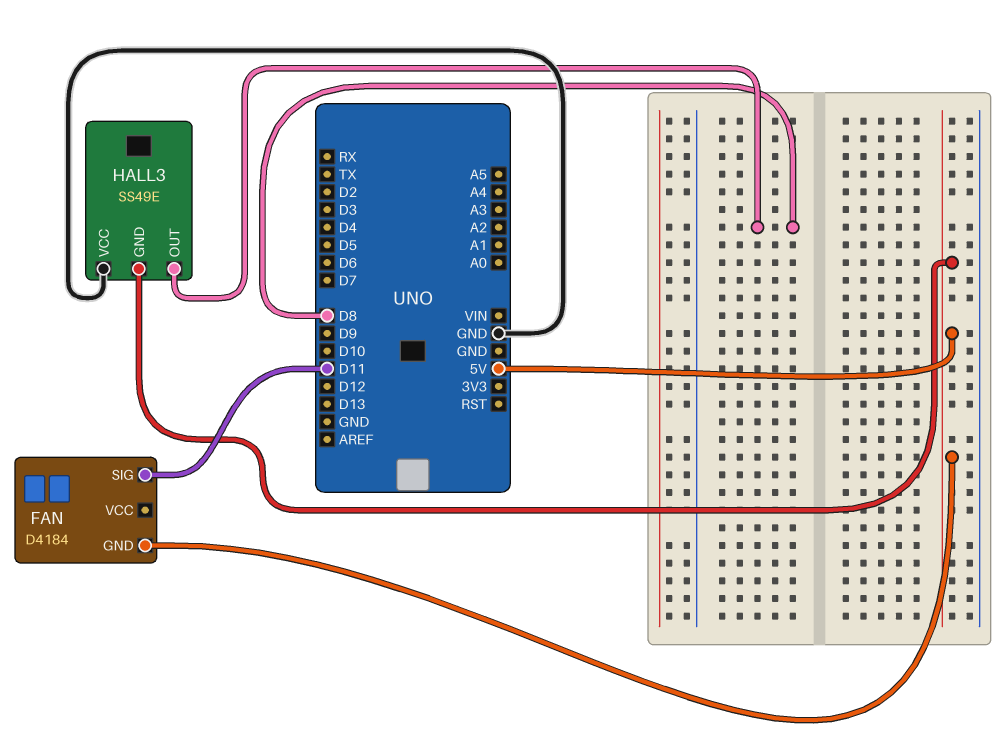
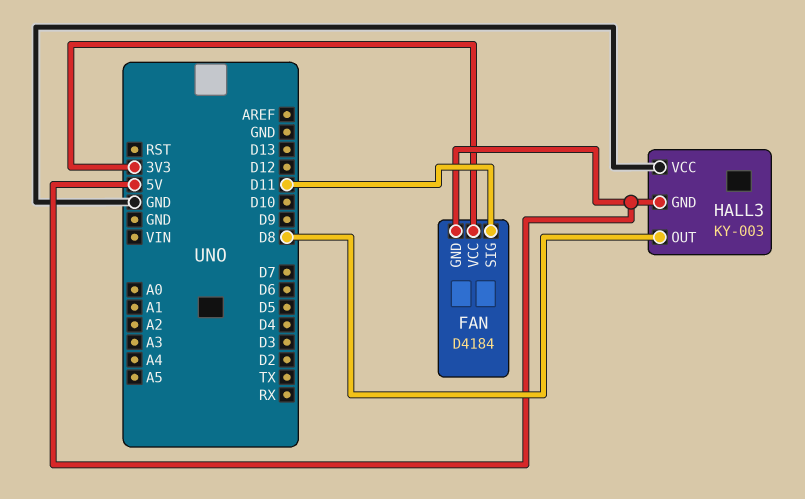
FAN pin VCC: none -> 3V3
HALL3: SS49E -> KY-003

